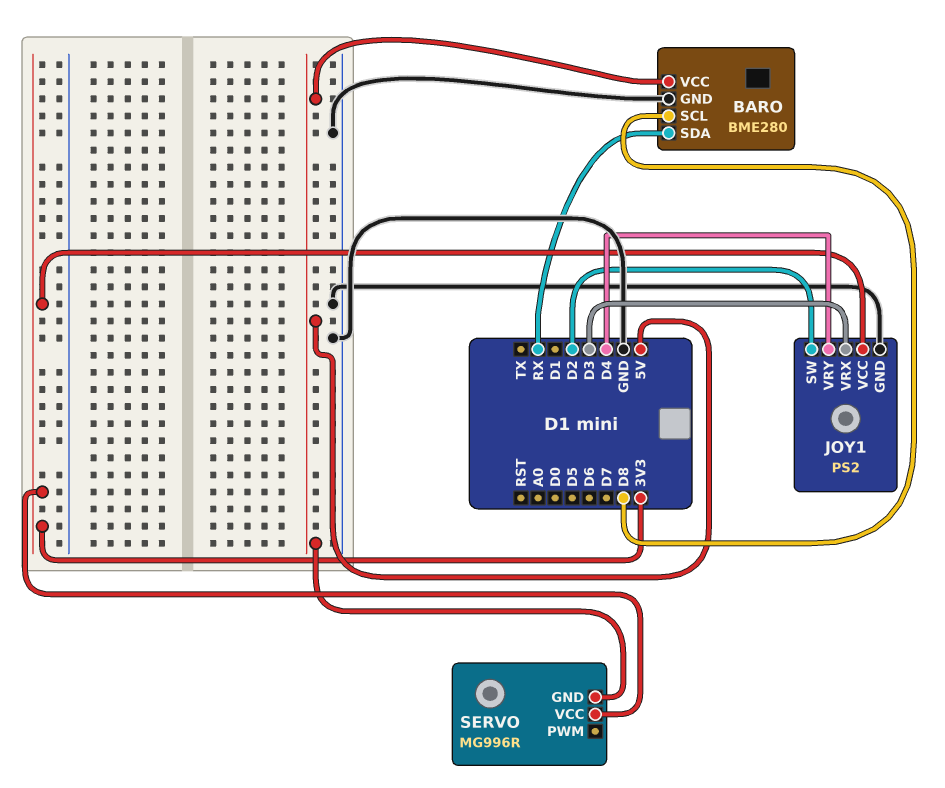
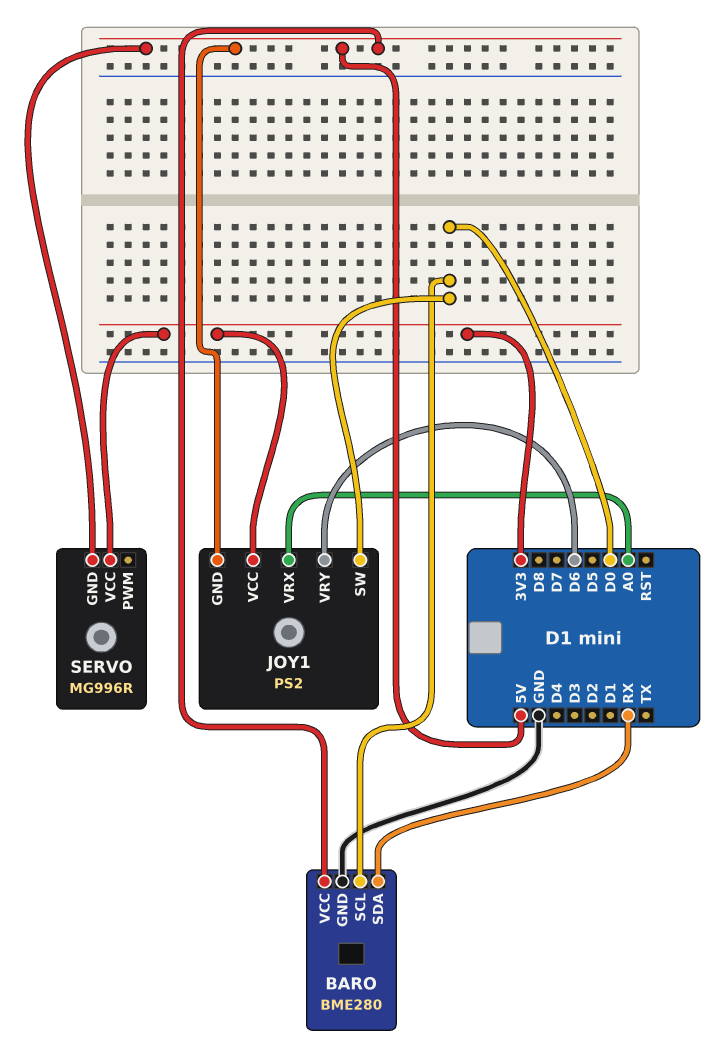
BARO pin SCL: D8 -> D0
JOY1 pin GND: GND -> 5V
JOY1 pin SW: D2 -> D0
JOY1 pin VRX: D3 -> A0
JOY1 pin VRY: D4 -> D6

